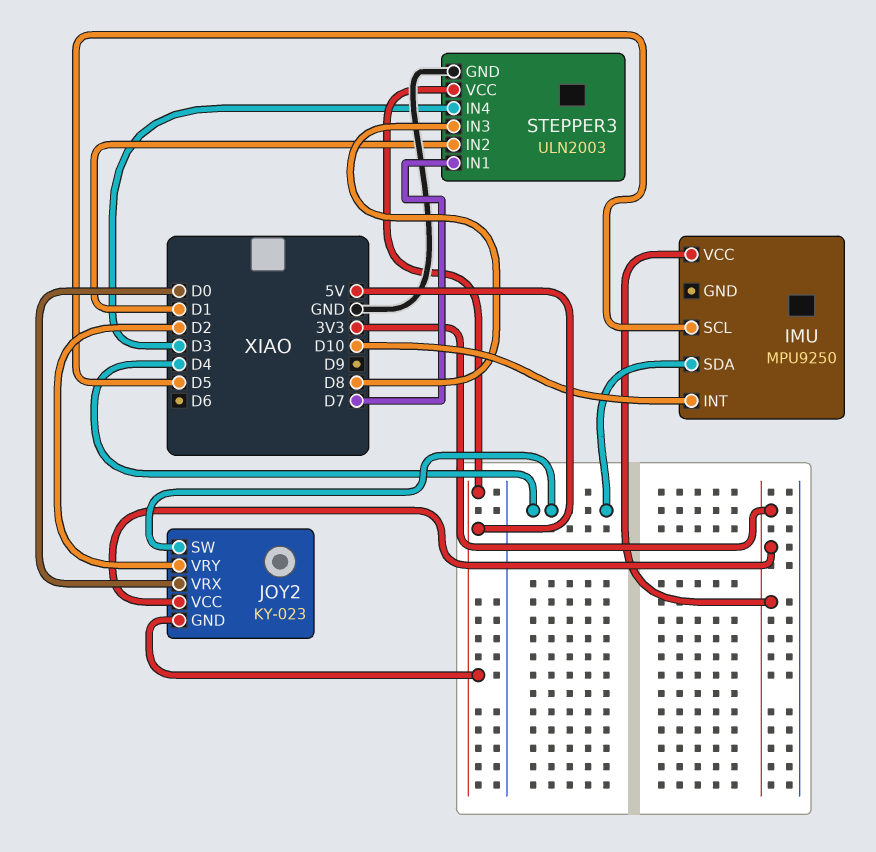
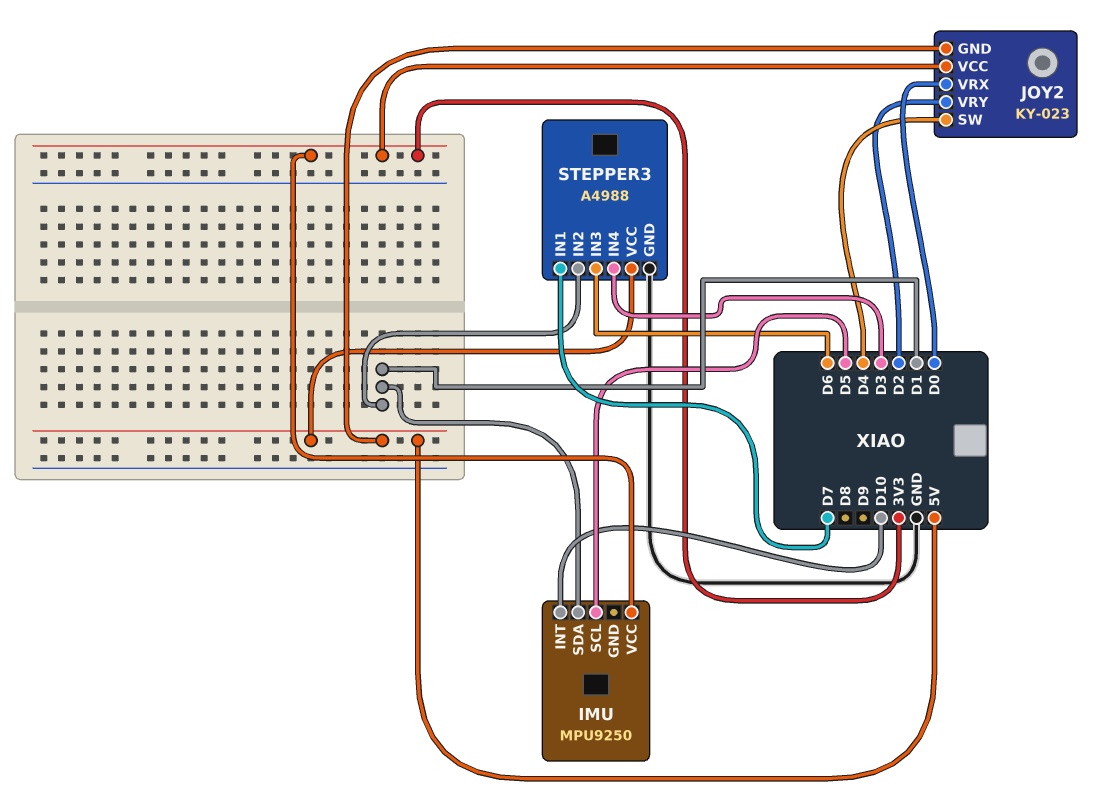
IMU pin SDA: D4 -> D1
STEPPER3: ULN2003 -> A4988
STEPPER3 pin IN3: D8 -> D6

